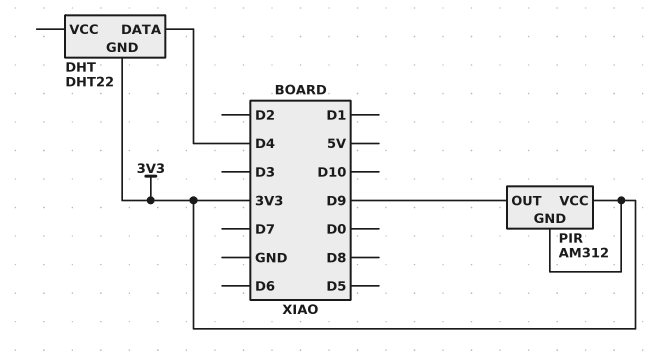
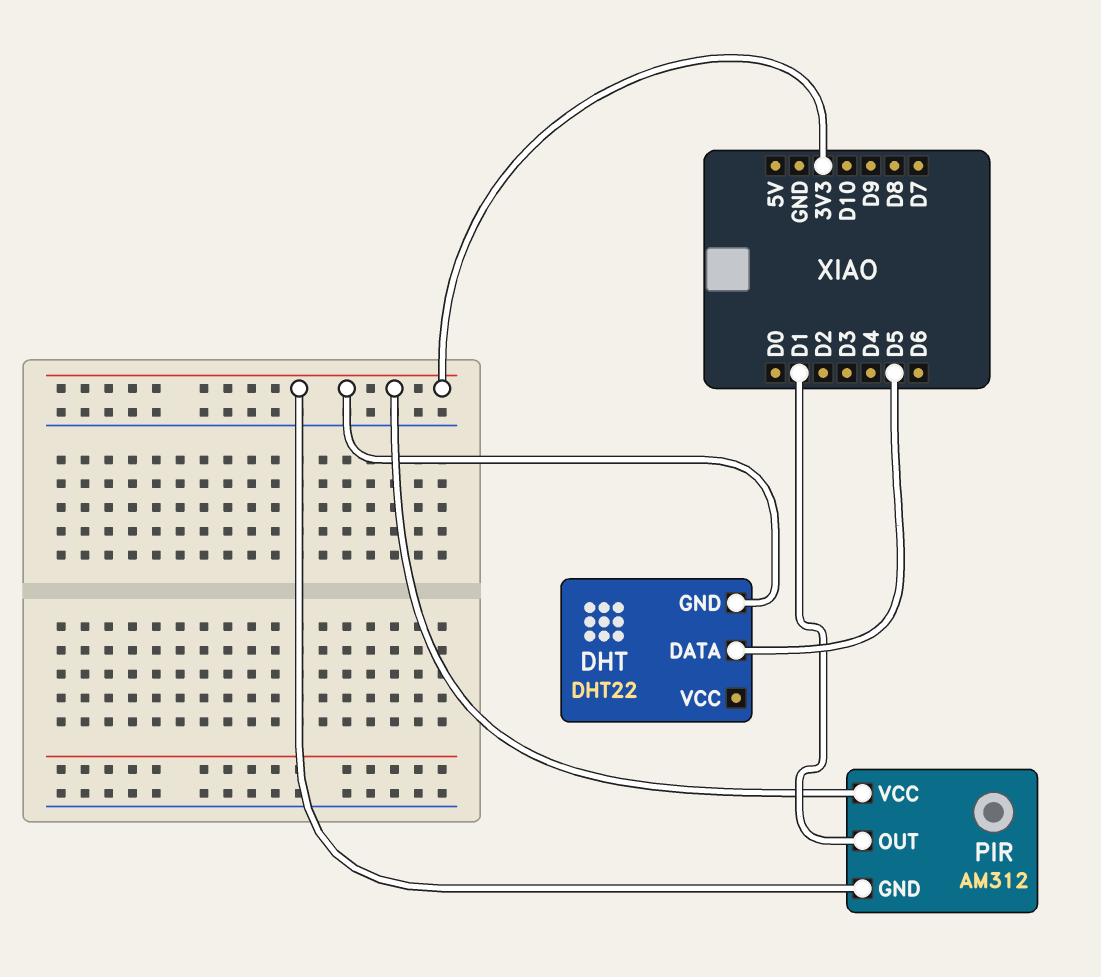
DHT pin DATA: D4 -> D5
PIR pin OUT: D9 -> D1

